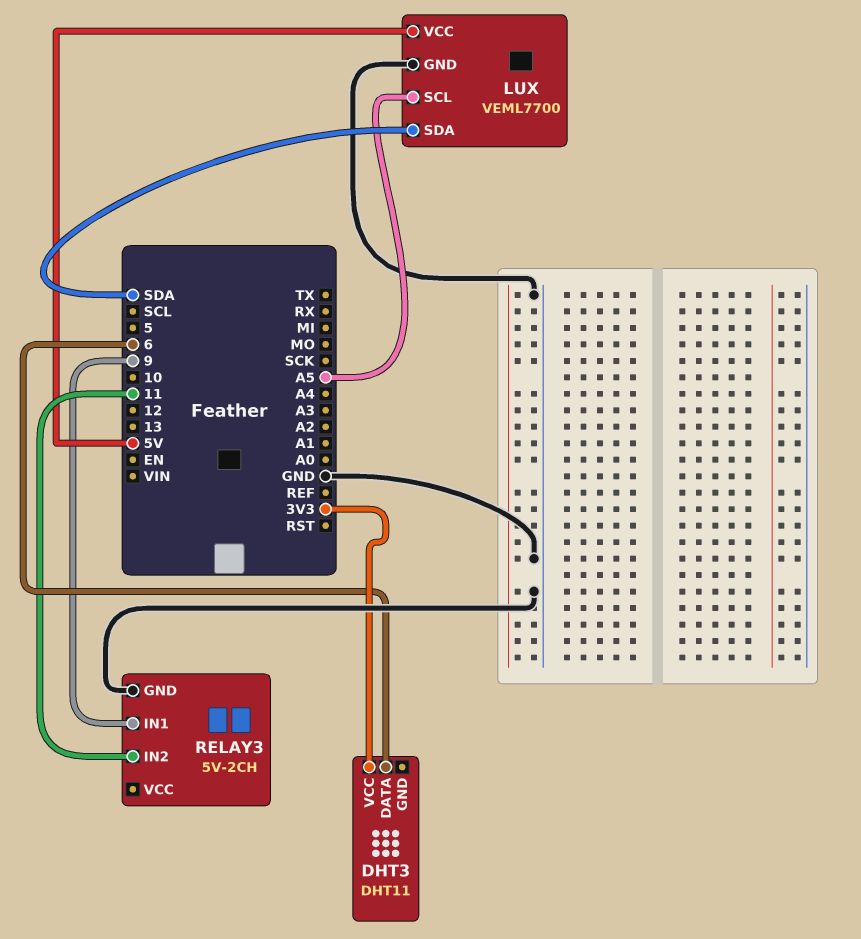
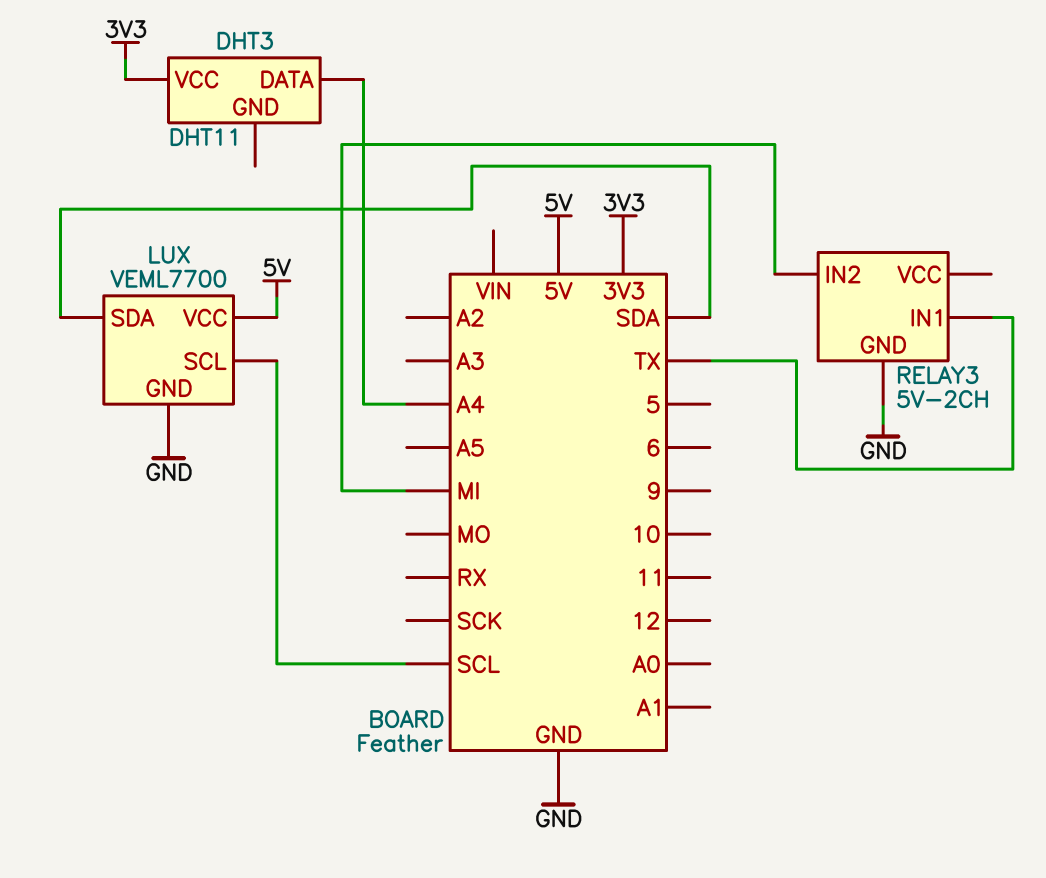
DHT3 pin DATA: 6 -> A4
LUX pin SCL: A5 -> SCL
RELAY3 pin IN1: 9 -> TX
RELAY3 pin IN2: 11 -> MI

